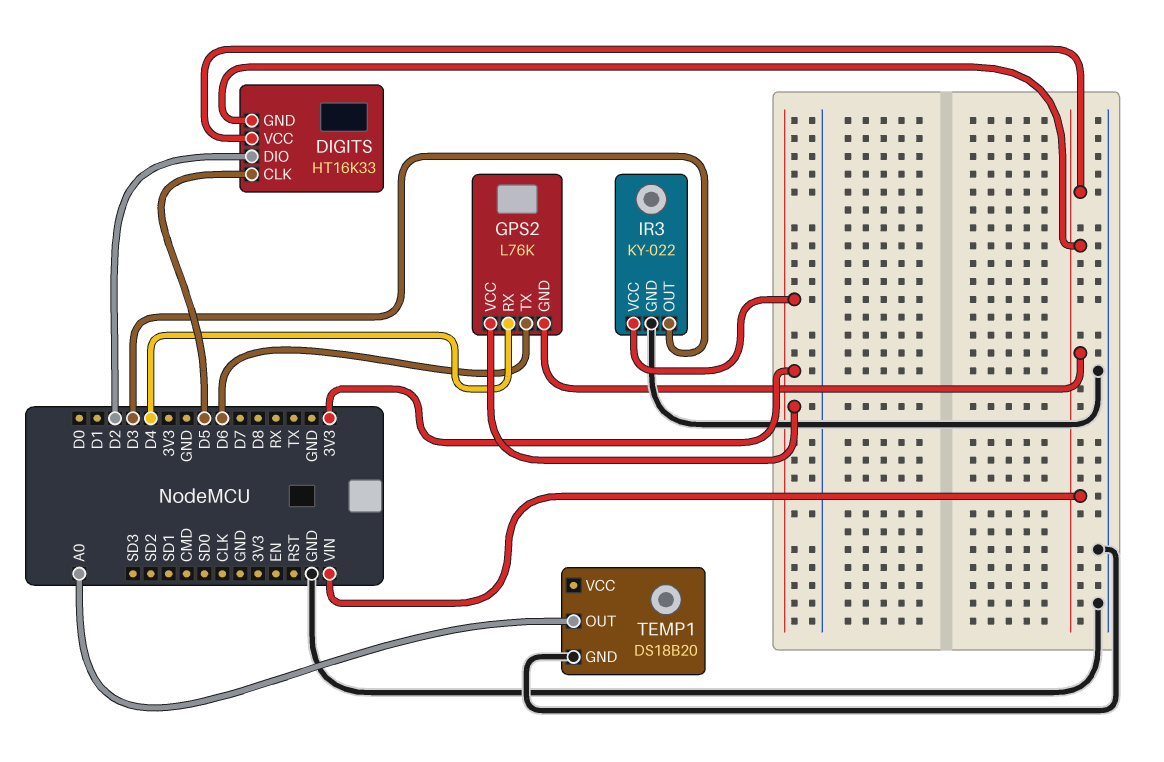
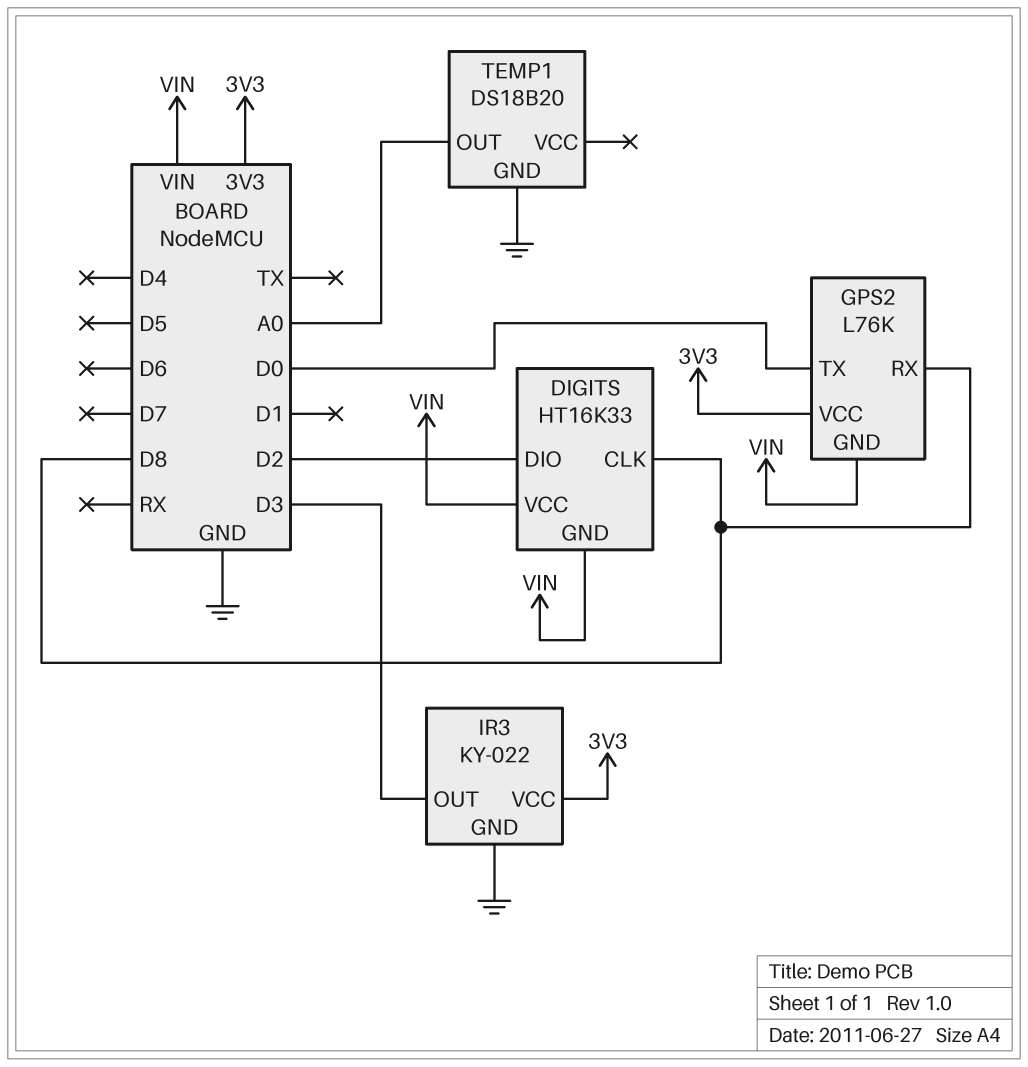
DIGITS pin CLK: D5 -> D8
GPS2 pin RX: D4 -> D8
GPS2 pin TX: D6 -> D0

